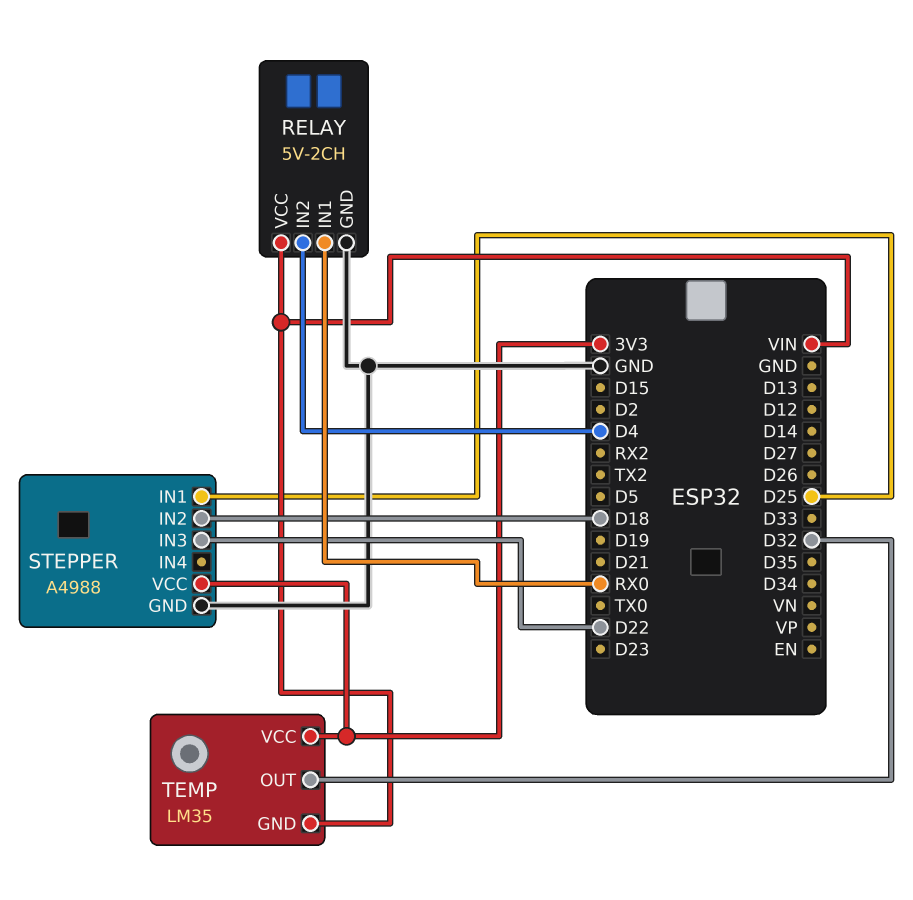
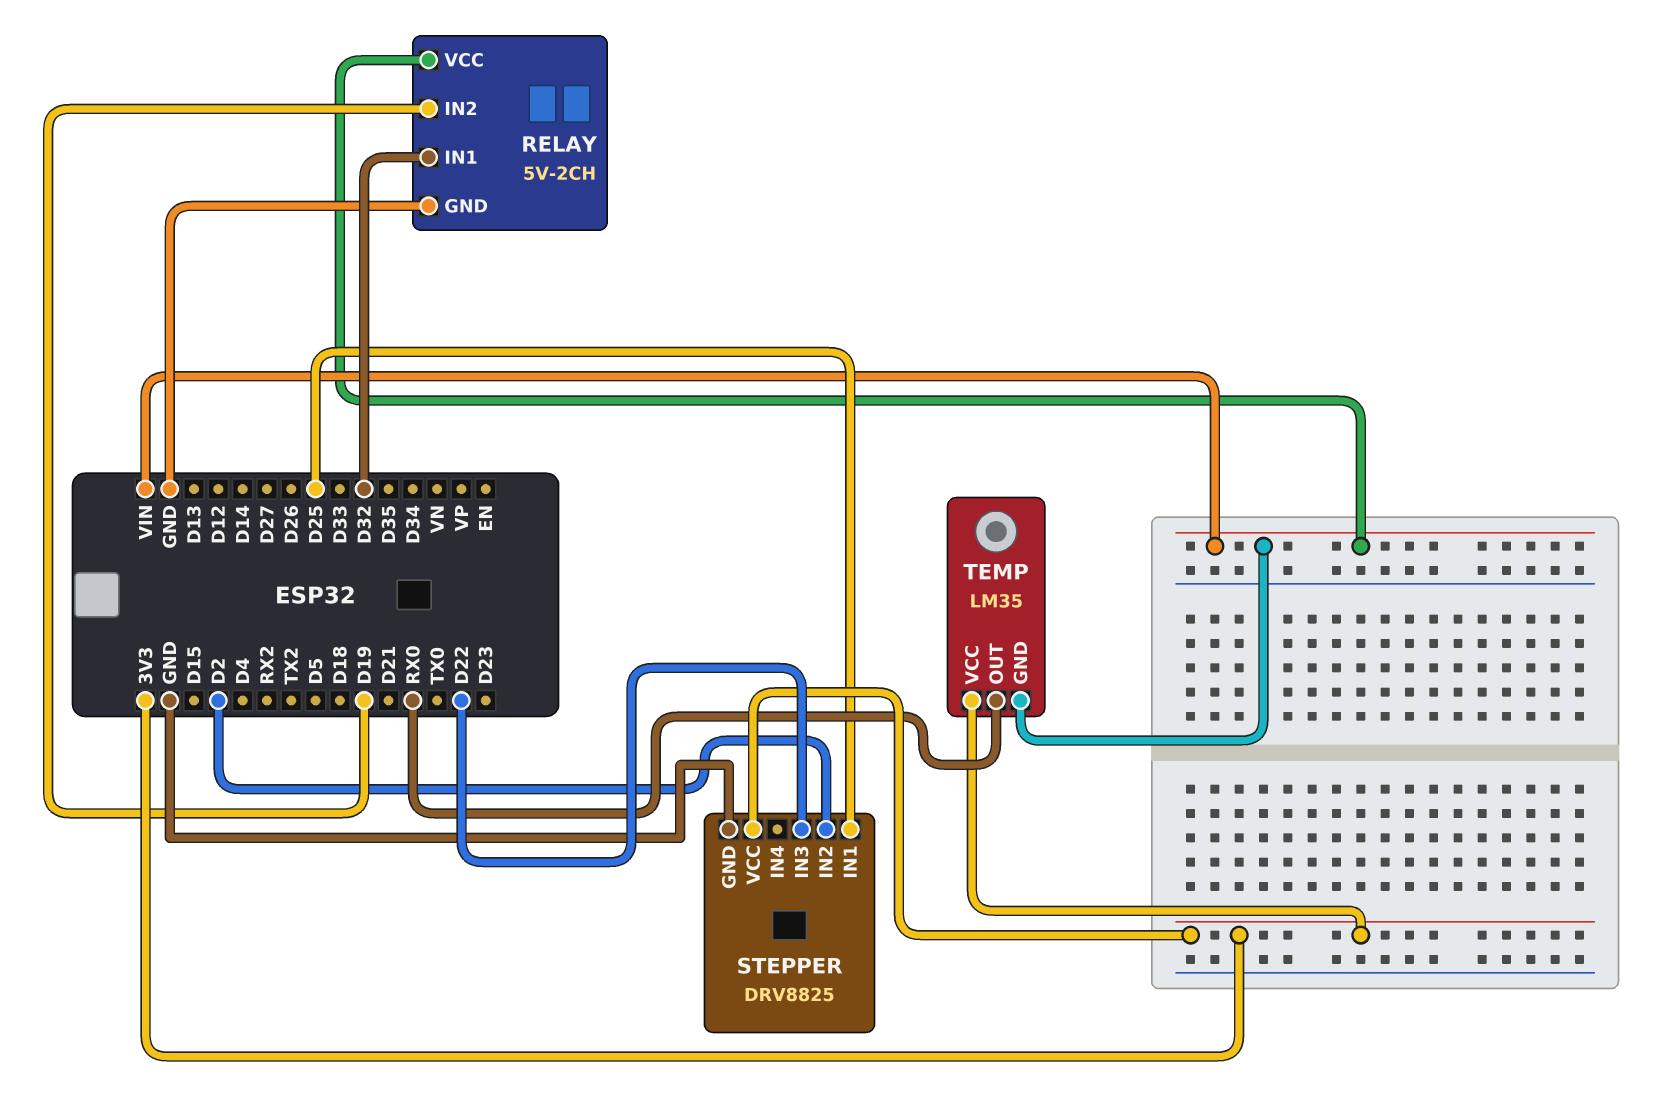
RELAY pin IN1: RX0 -> D32
RELAY pin IN2: D4 -> D19
STEPPER: A4988 -> DRV8825
STEPPER pin IN2: D18 -> D2
TEMP pin OUT: D32 -> RX0

